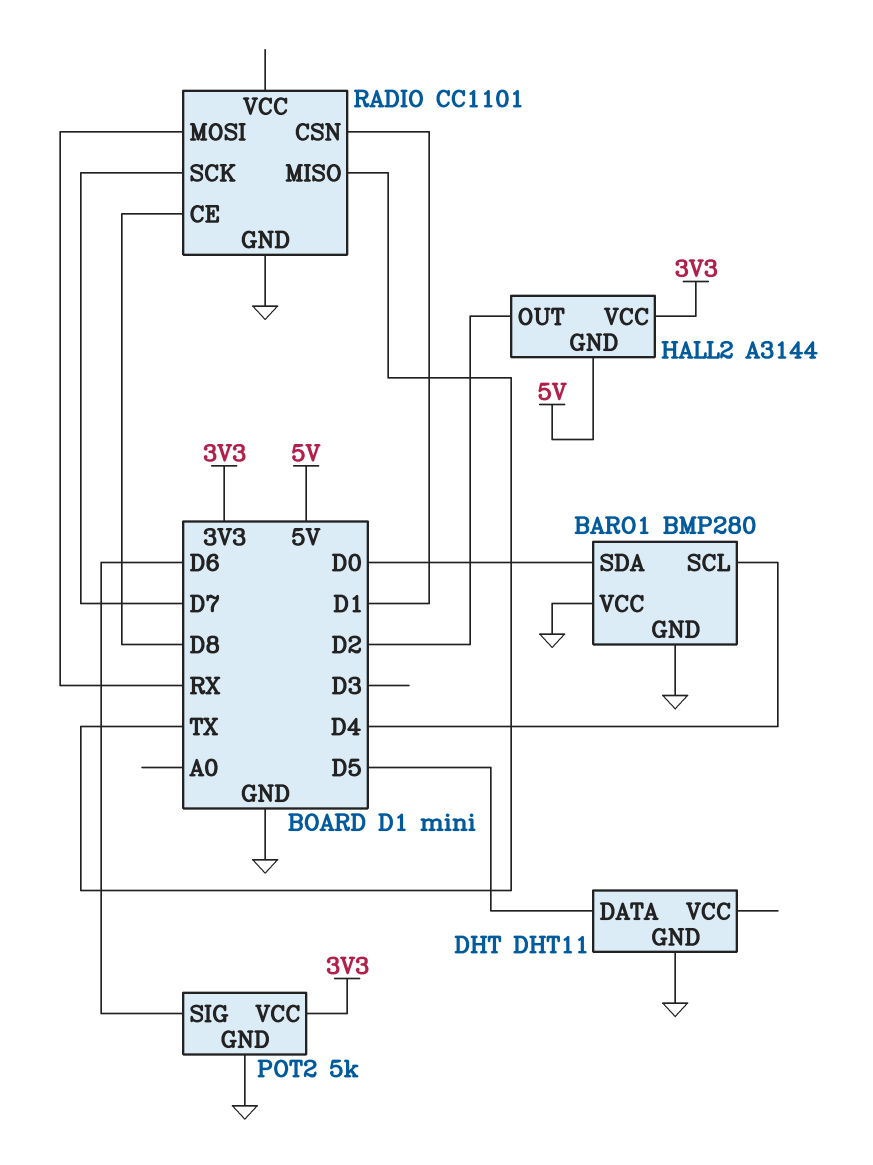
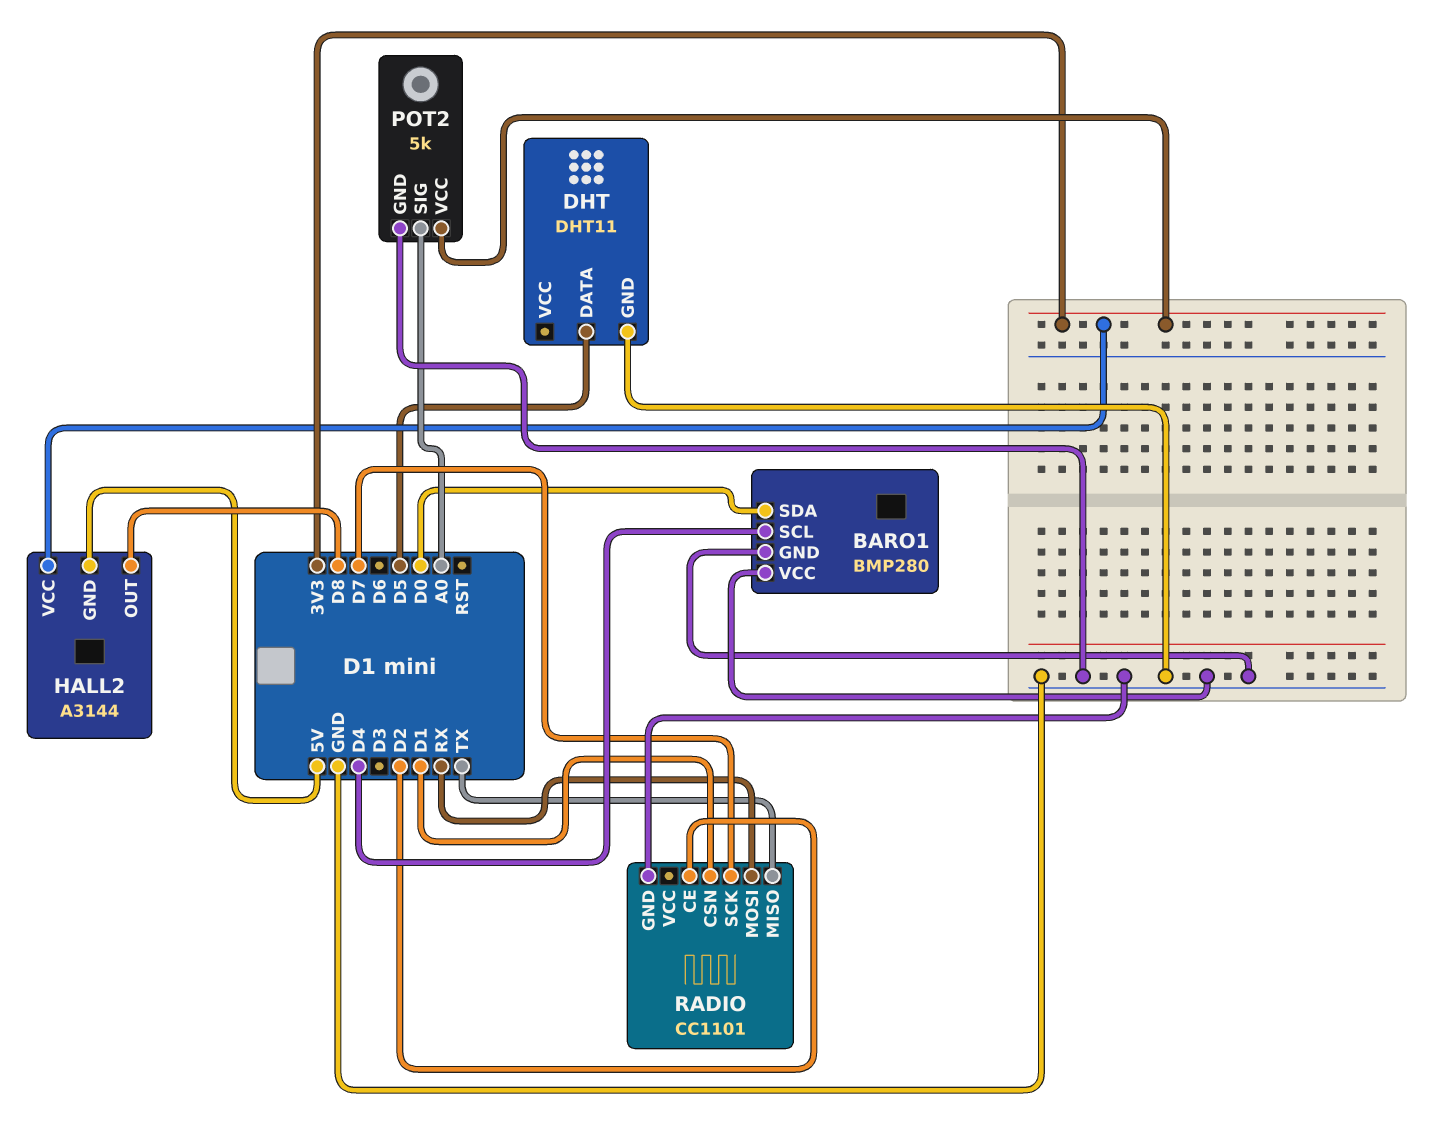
HALL2 pin OUT: D2 -> D8
POT2 pin SIG: D6 -> A0
RADIO pin CE: D8 -> D2

